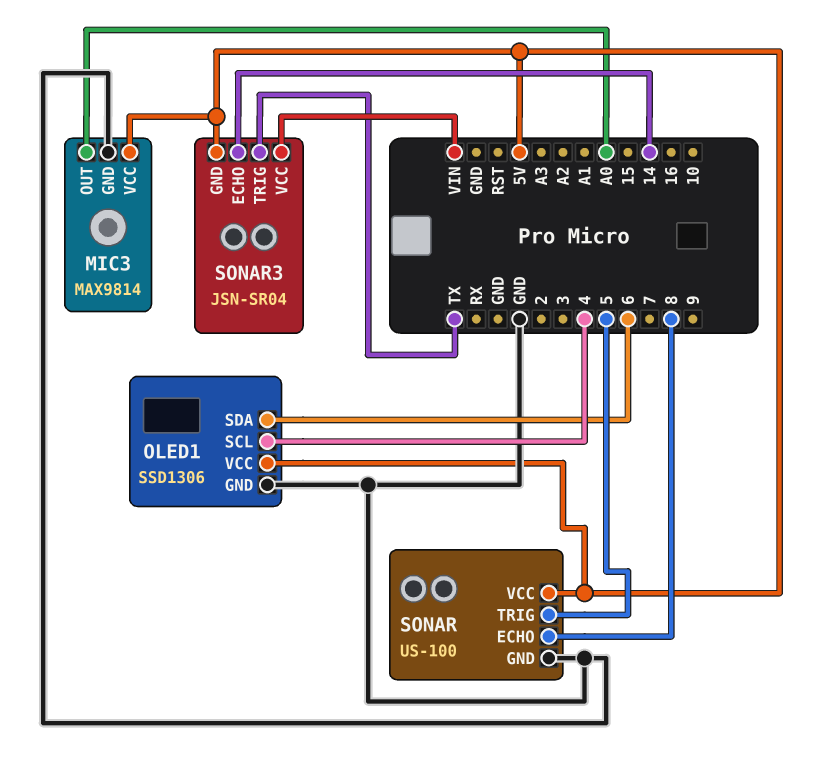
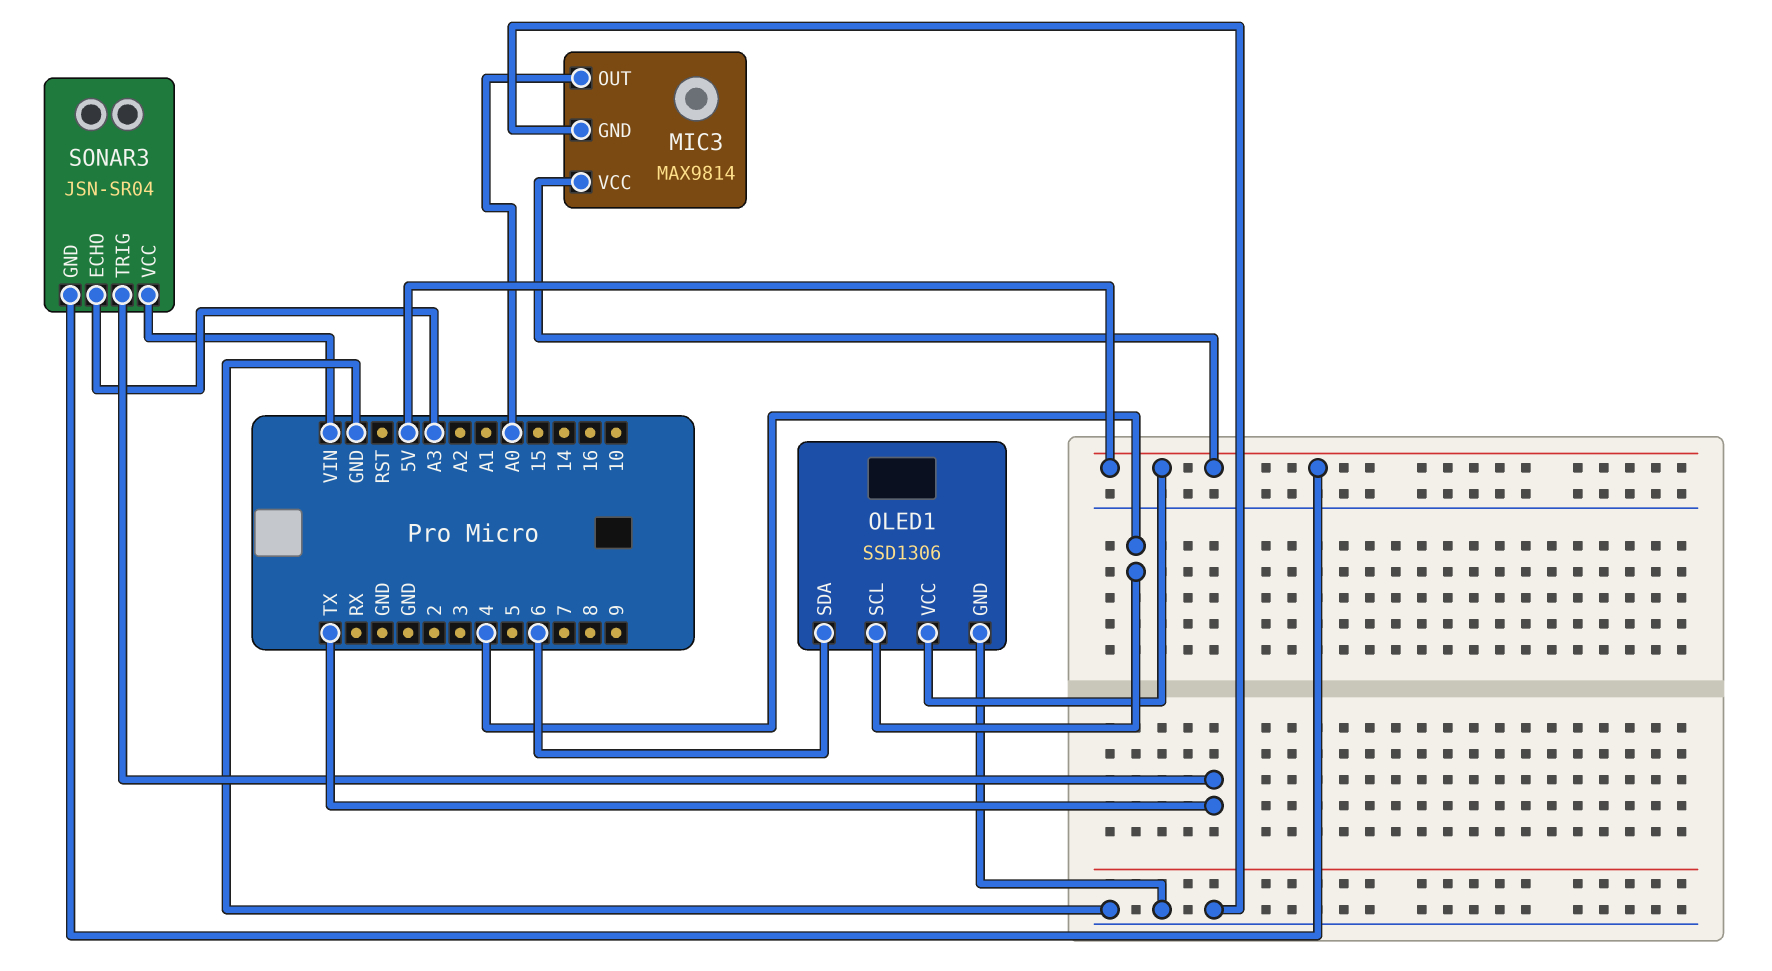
SONAR: US-100 -> none
SONAR pin ECHO: 8 -> none
SONAR pin GND: GND -> none
SONAR pin TRIG: 5 -> none
SONAR pin VCC: 5V -> none
SONAR3 pin ECHO: 14 -> A3

